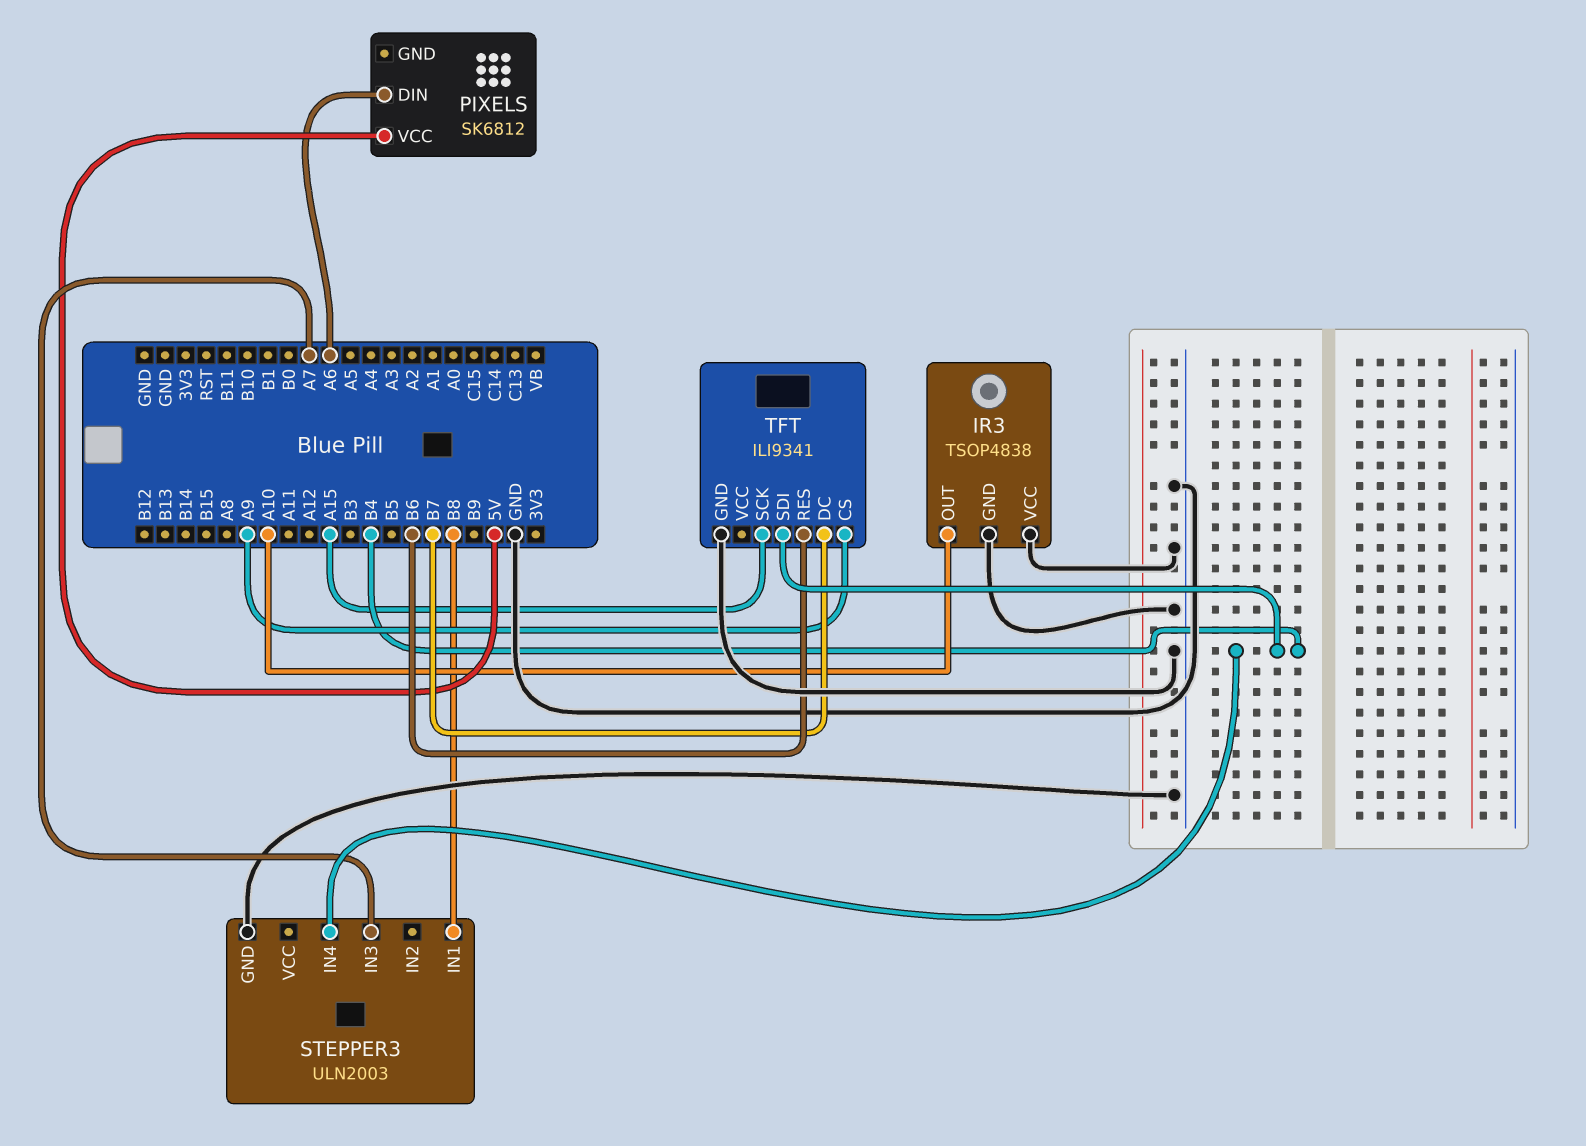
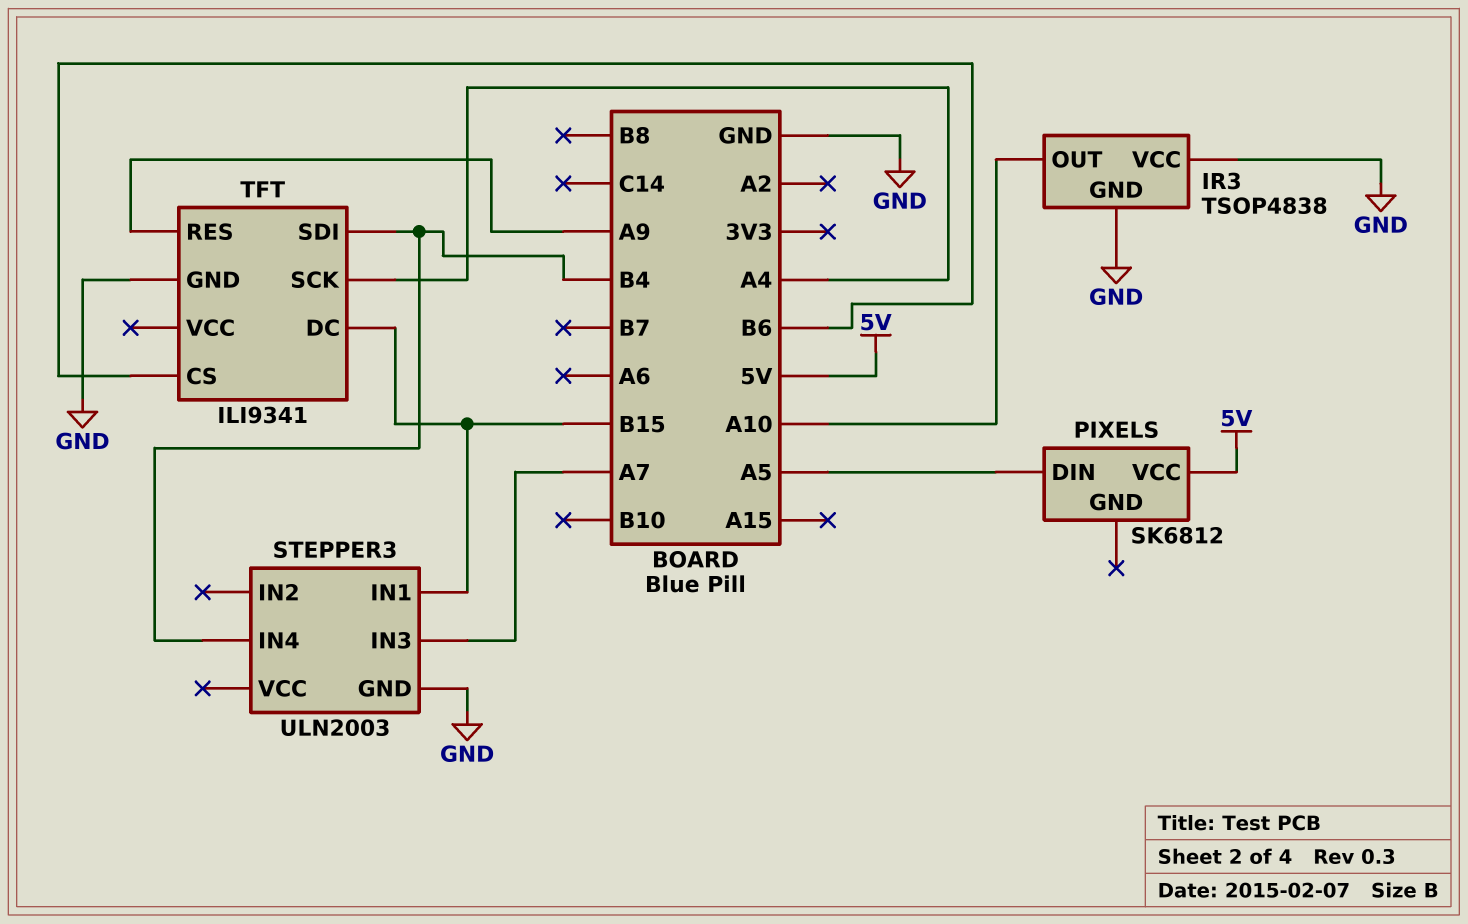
PIXELS pin DIN: A6 -> A5
STEPPER3 pin IN1: B8 -> B15
TFT pin CS: A9 -> B6
TFT pin DC: B7 -> B15
TFT pin RES: B6 -> A9
TFT pin SCK: A15 -> A4

